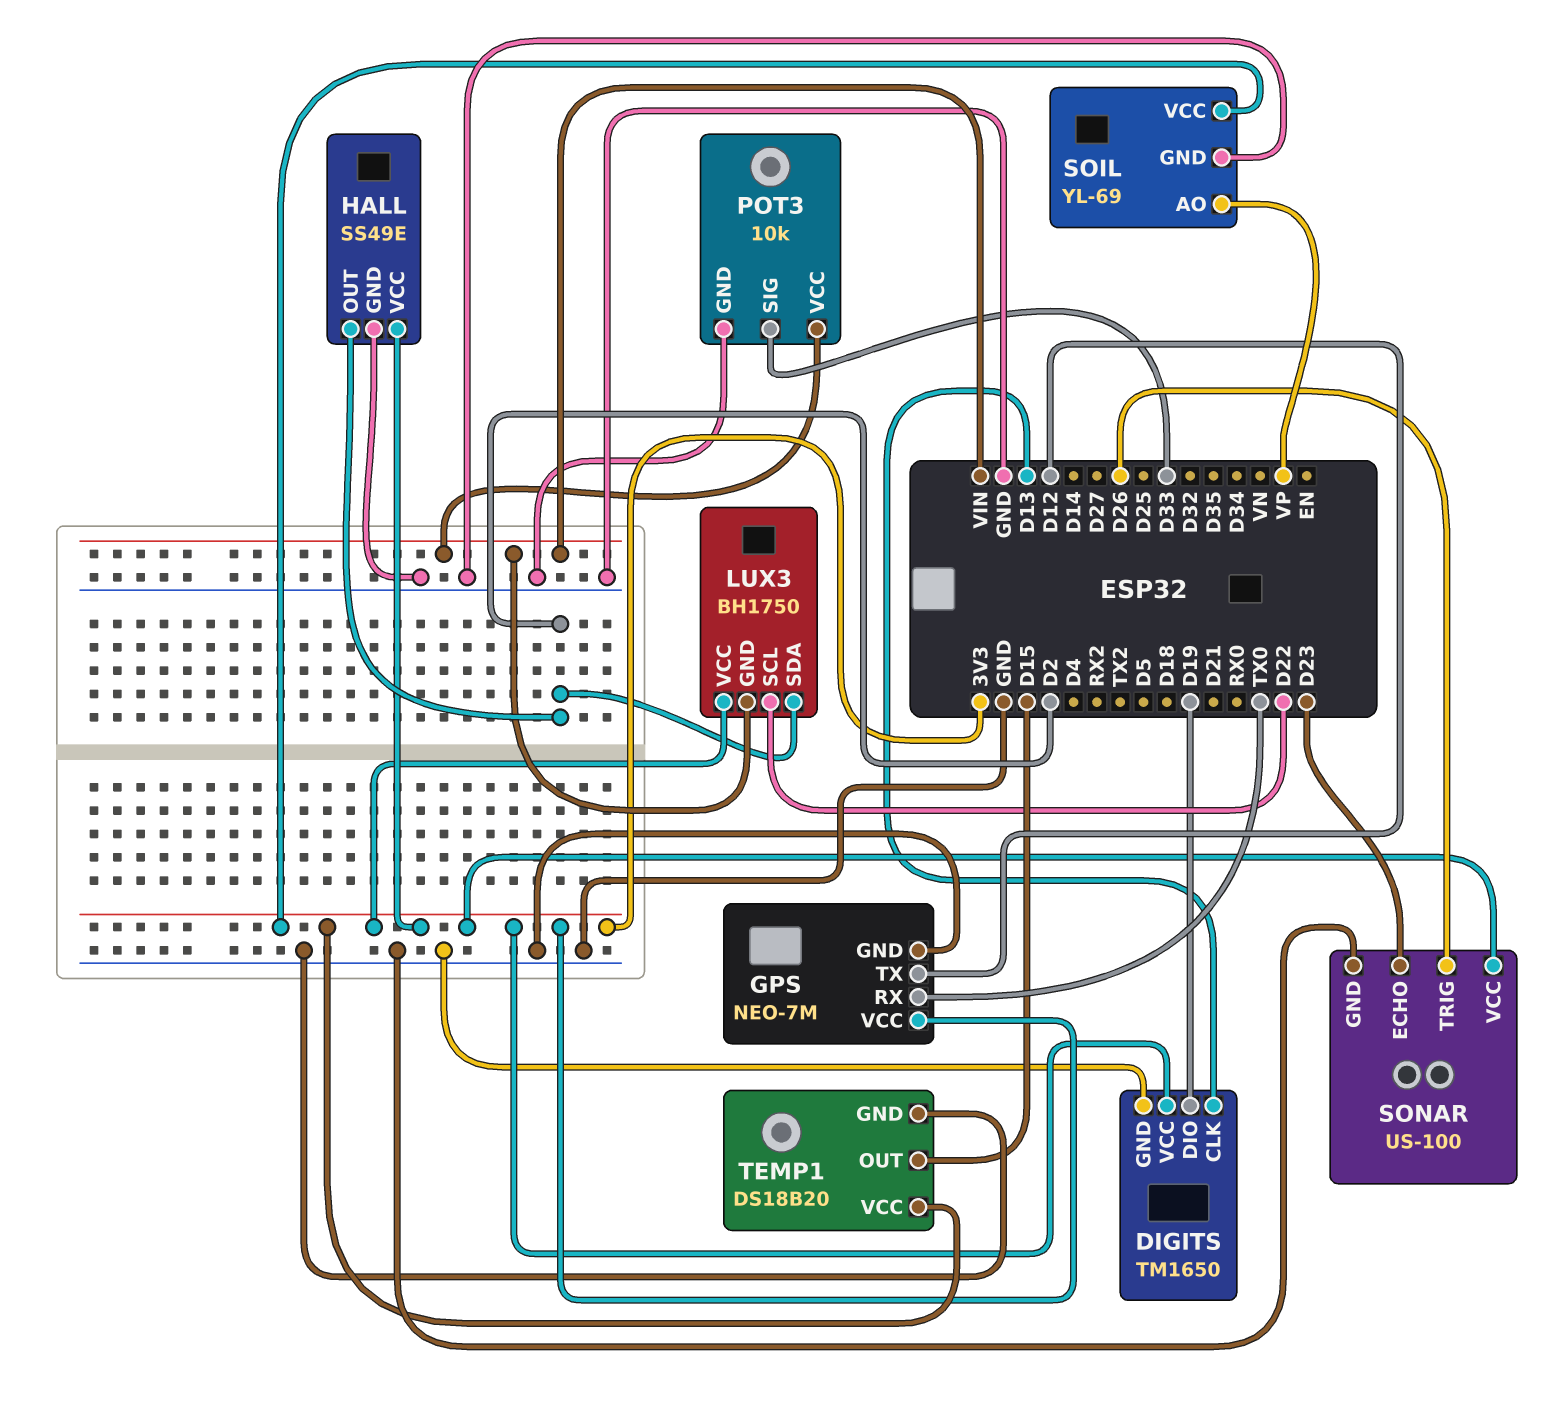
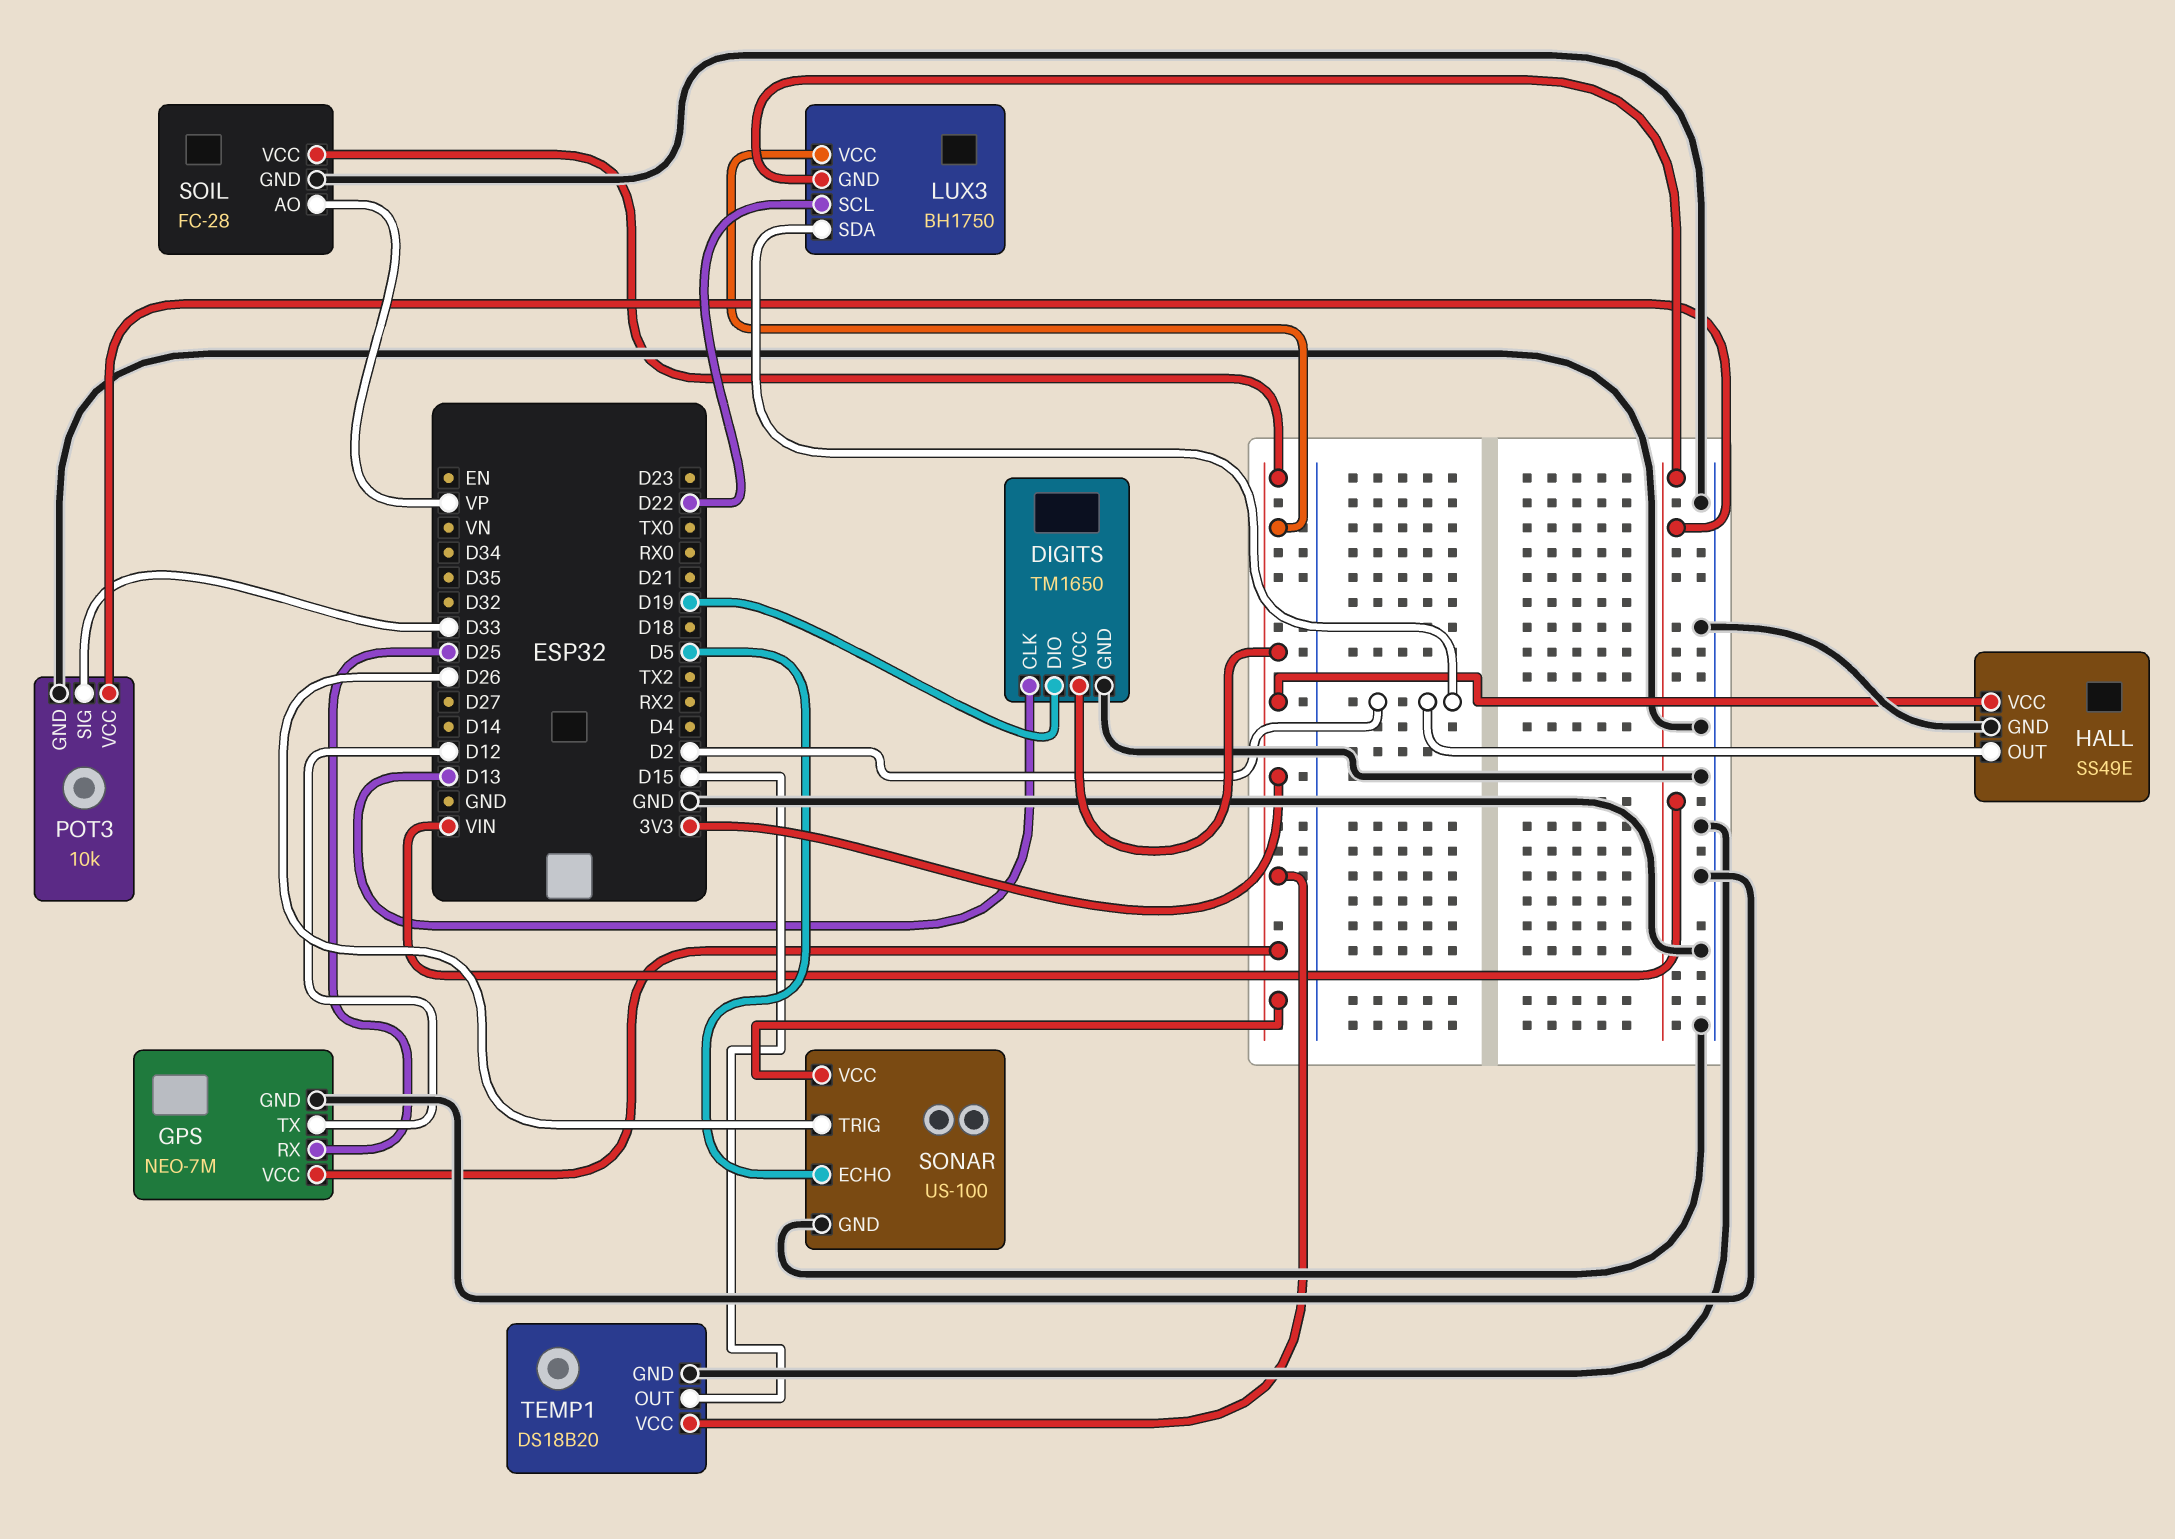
GPS pin RX: TX0 -> D25
SOIL: YL-69 -> FC-28
SONAR pin ECHO: D23 -> D5

